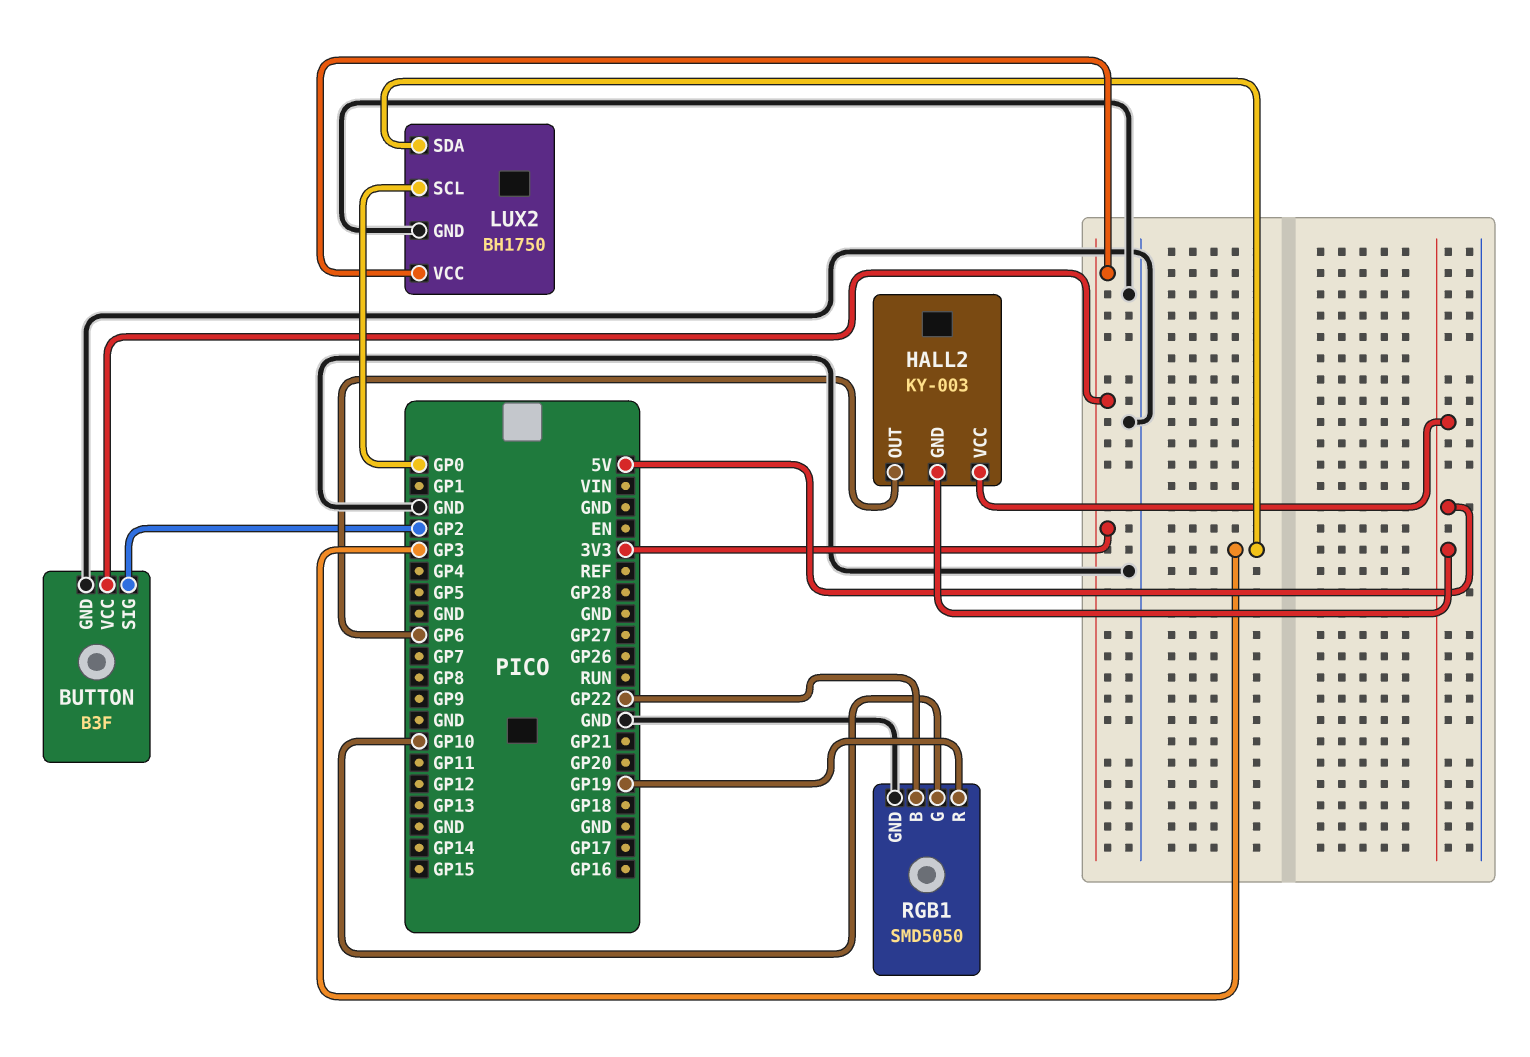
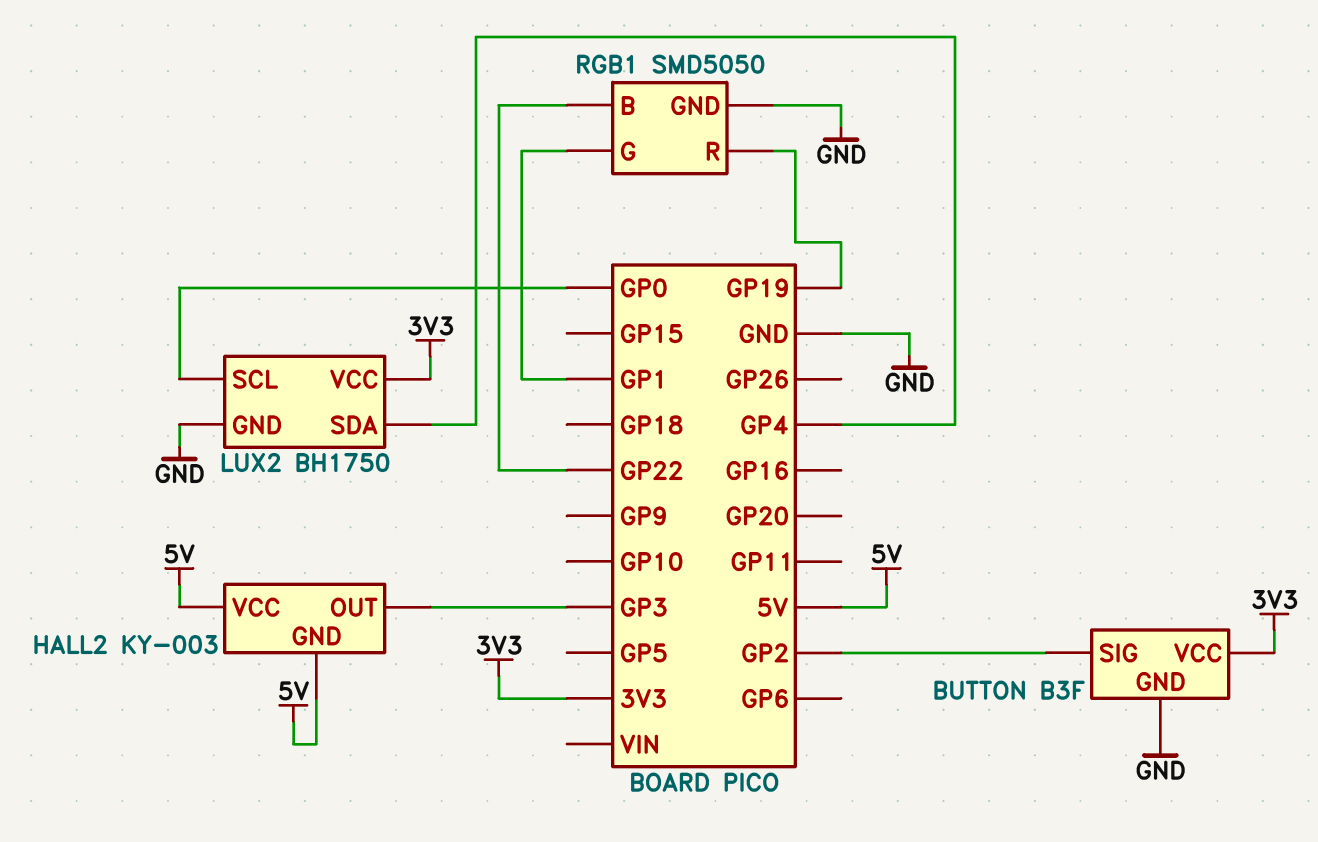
HALL2 pin OUT: GP6 -> GP3
LUX2 pin SDA: GP3 -> GP4
RGB1 pin G: GP10 -> GP1

